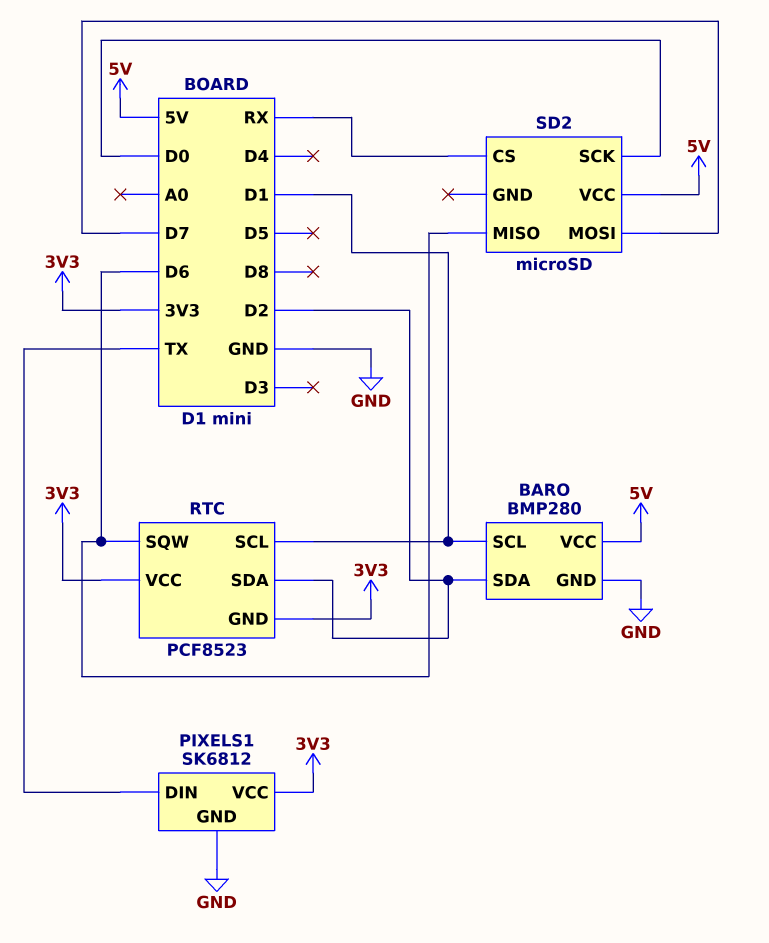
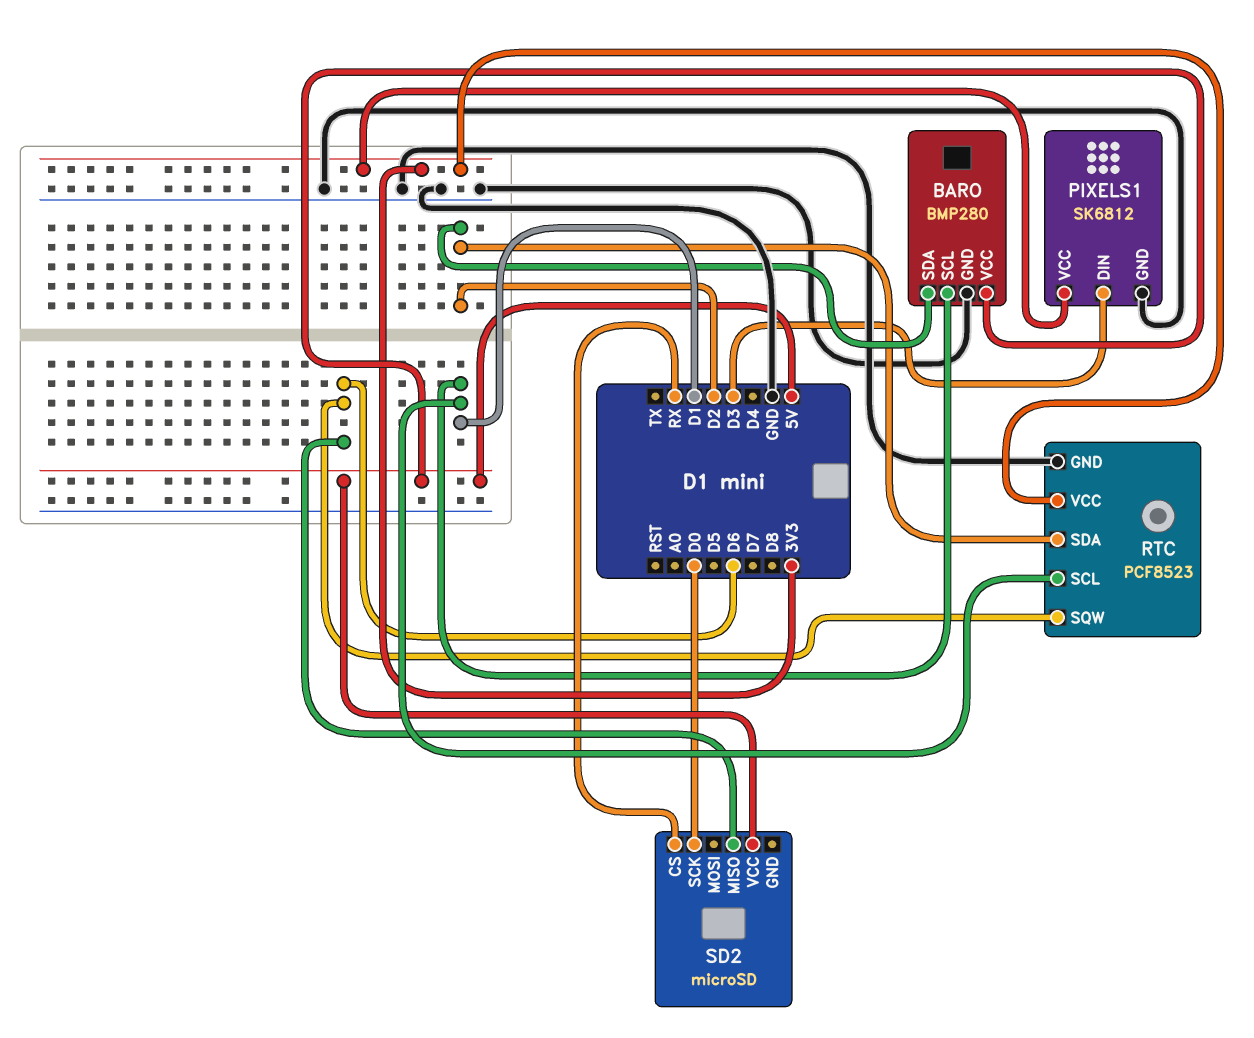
PIXELS1 pin DIN: TX -> D3
RTC pin GND: 3V3 -> GND
SD2 pin MOSI: D7 -> none

